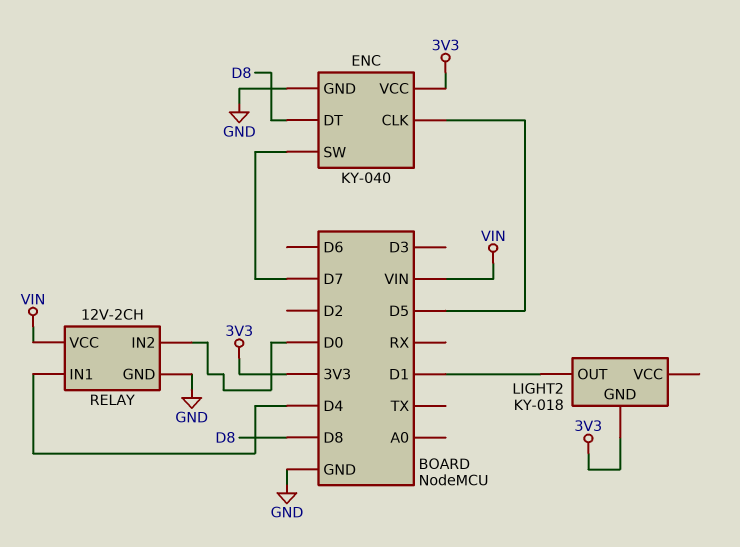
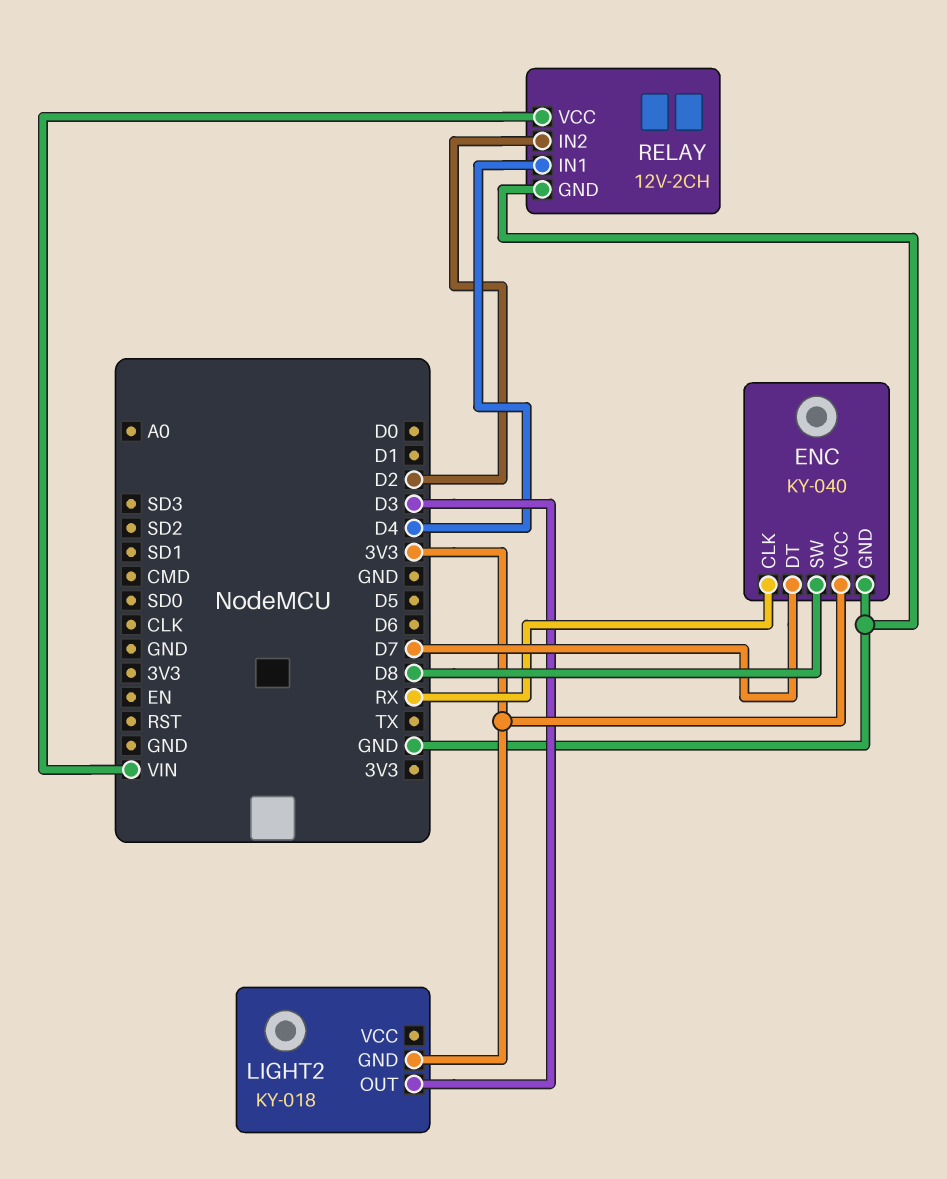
ENC pin CLK: D5 -> RX
ENC pin DT: D8 -> D7
ENC pin SW: D7 -> D8
LIGHT2 pin OUT: D1 -> D3
RELAY pin IN2: D0 -> D2

